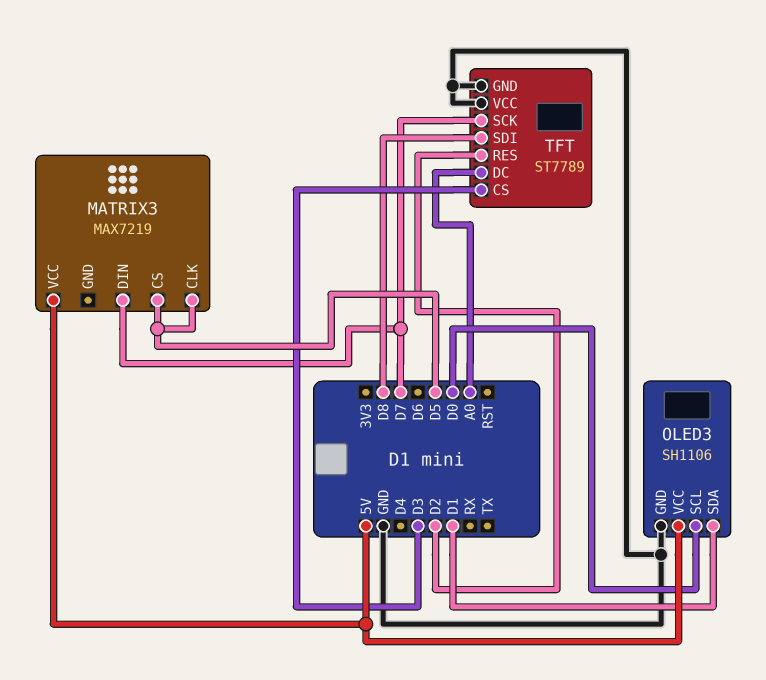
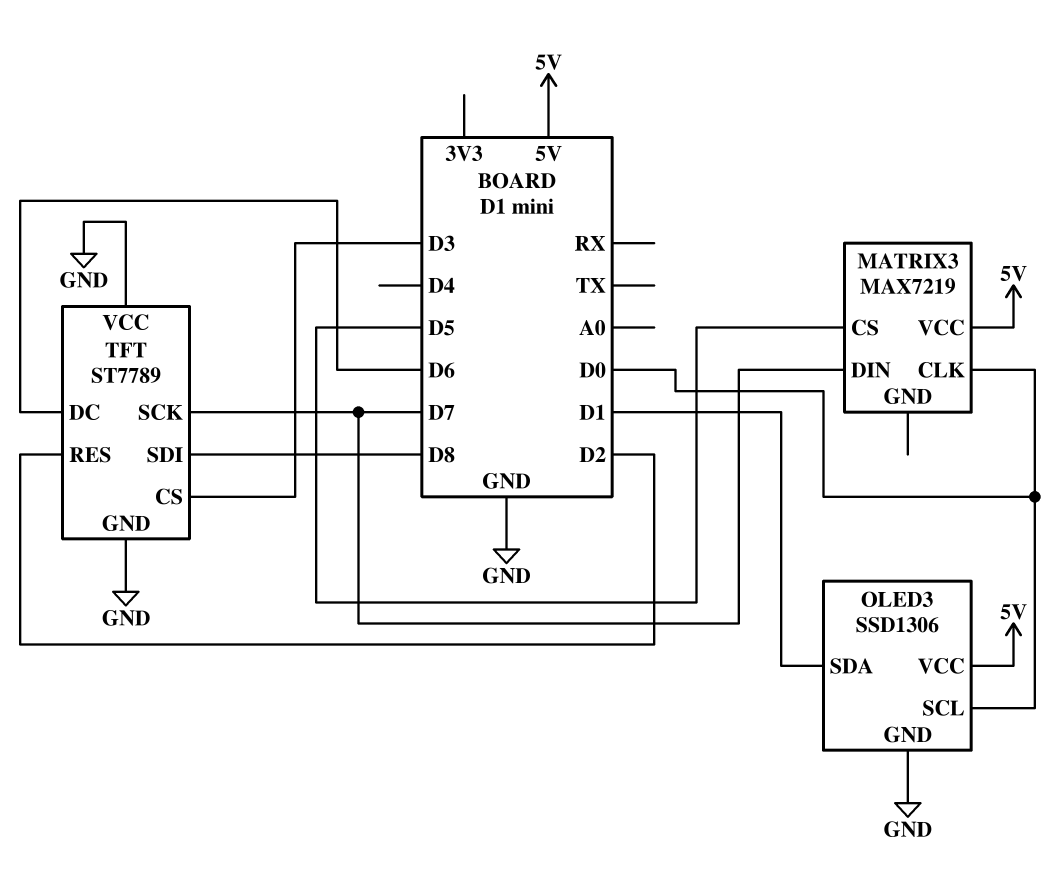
MATRIX3 pin CLK: D5 -> D0
OLED3: SH1106 -> SSD1306
TFT pin DC: A0 -> D6

